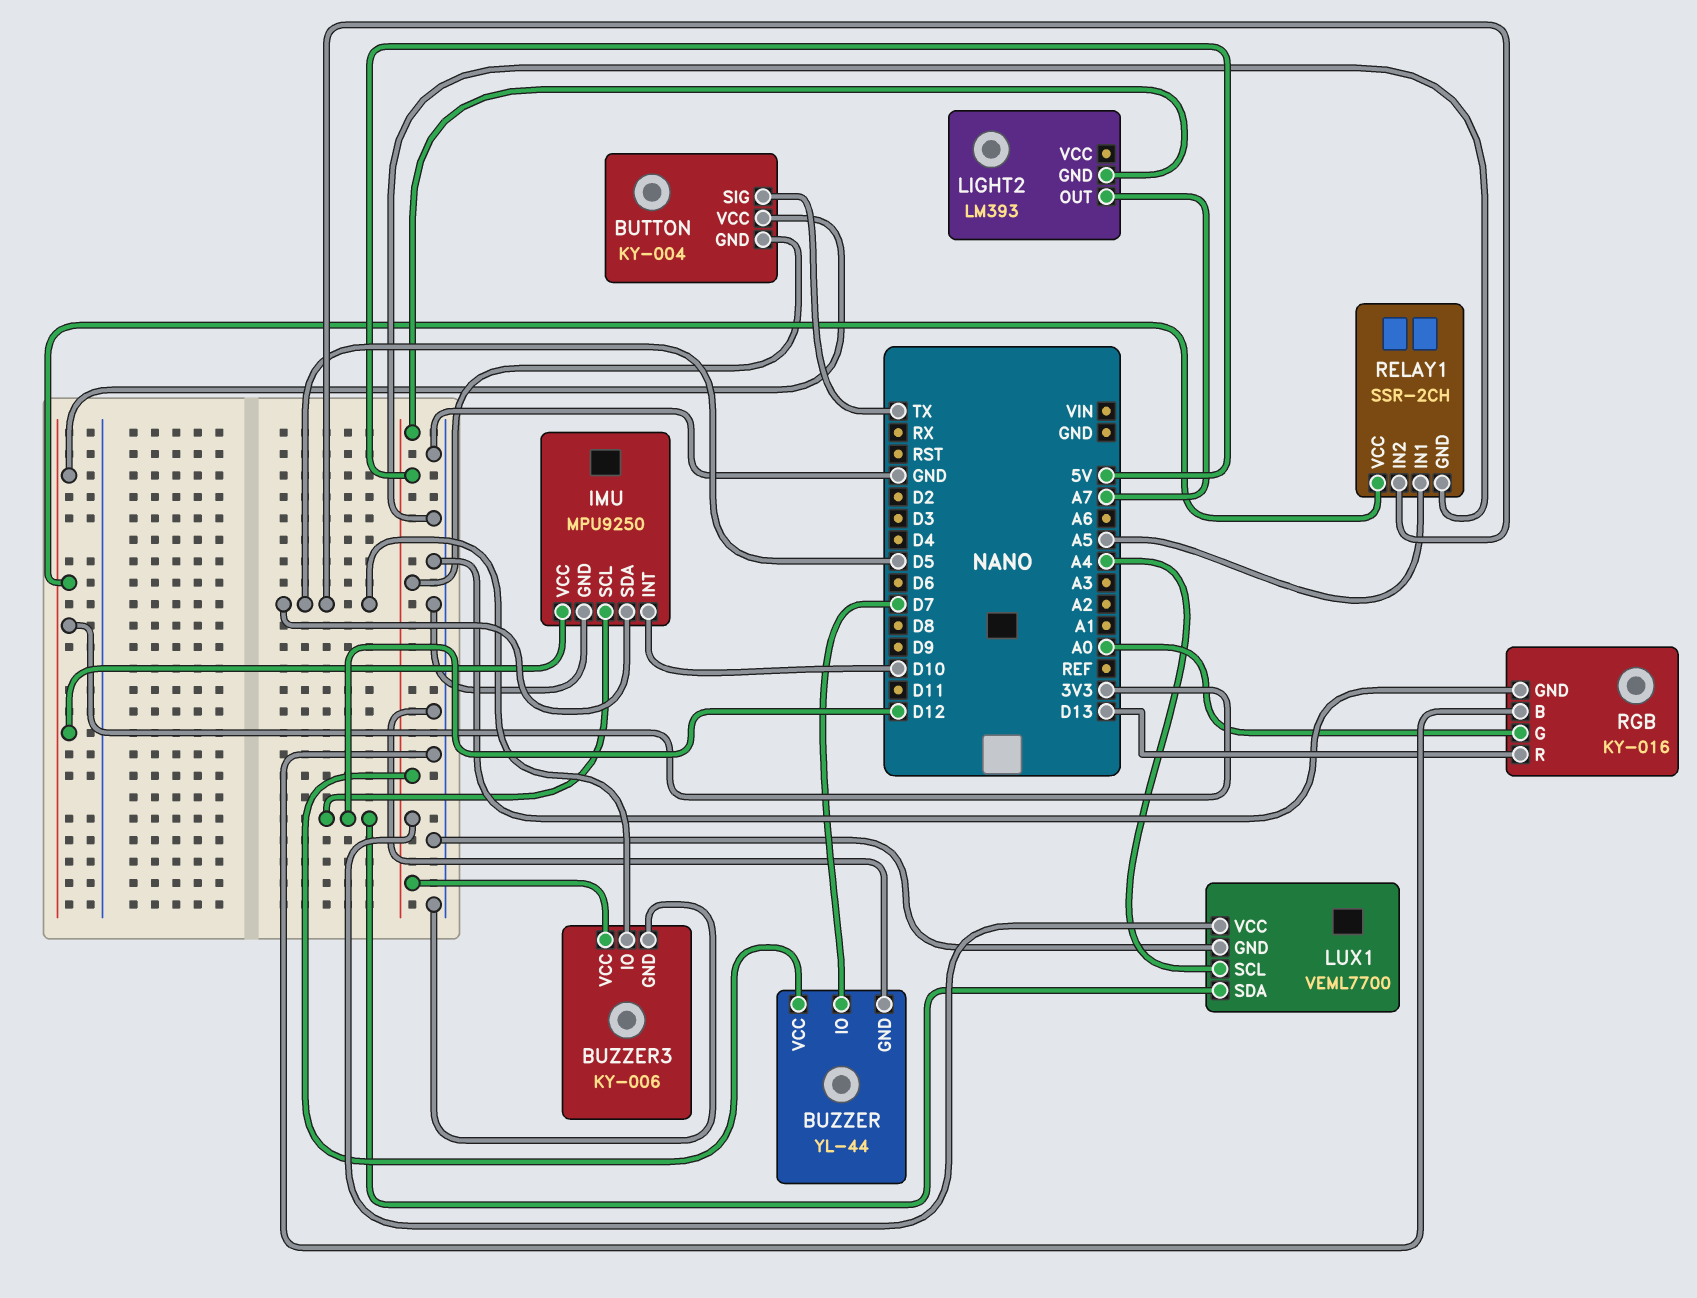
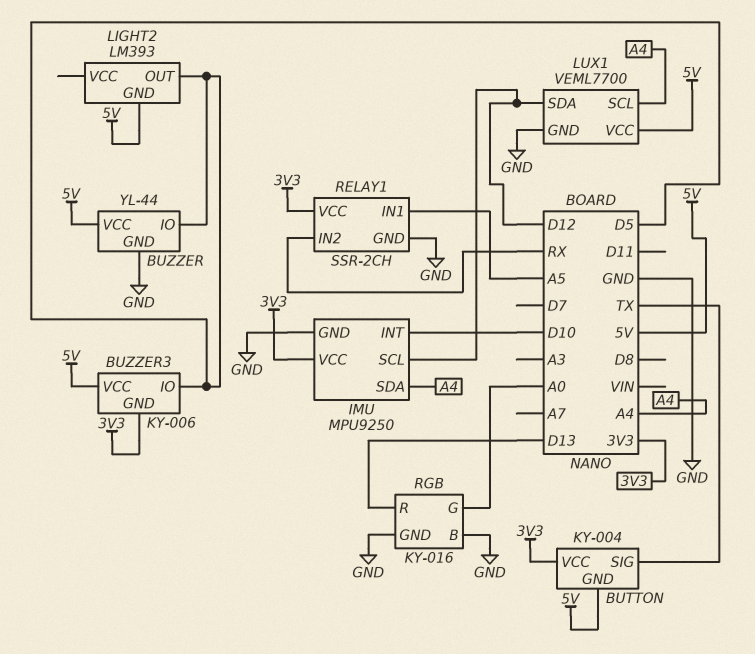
BUZZER pin IO: D7 -> D5
BUZZER3 pin GND: GND -> 3V3
IMU pin SDA: D5 -> A4
LIGHT2 pin OUT: A7 -> D5
RELAY1 pin IN2: D5 -> RX

